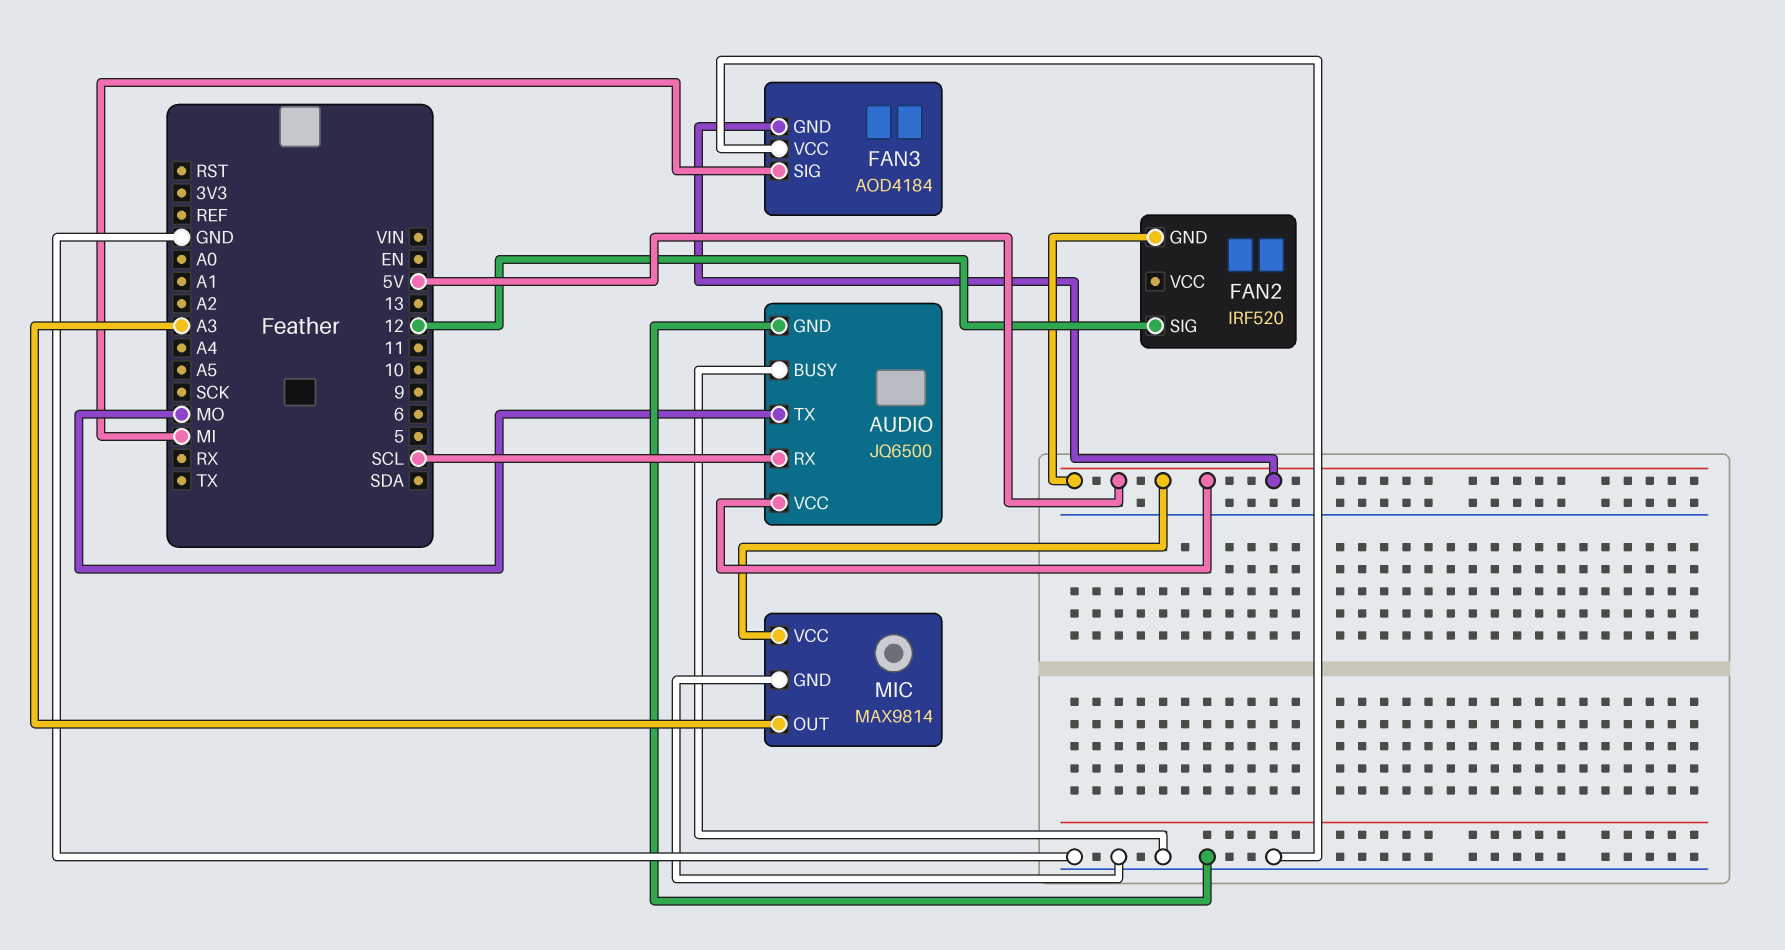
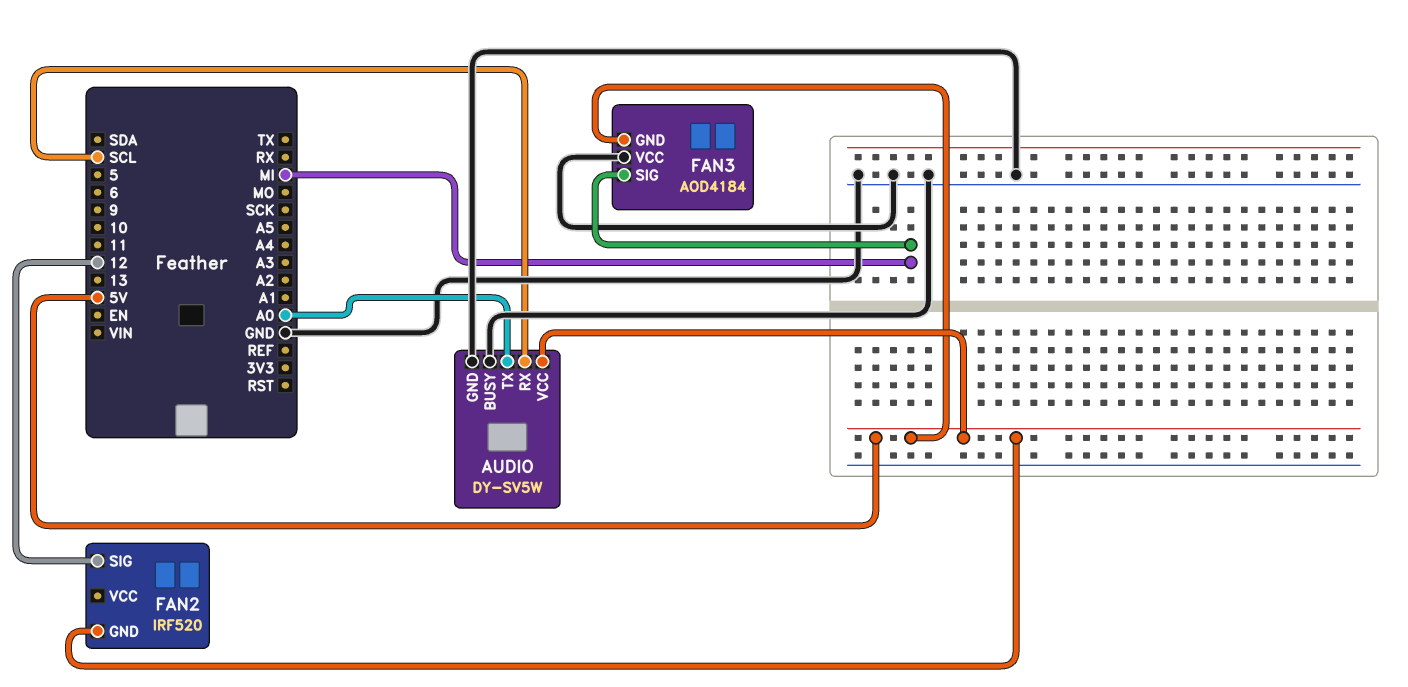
AUDIO: JQ6500 -> DY-SV5W
AUDIO pin TX: MO -> A0
MIC: MAX9814 -> none
MIC pin GND: GND -> none
MIC pin OUT: A3 -> none
MIC pin VCC: 5V -> none

